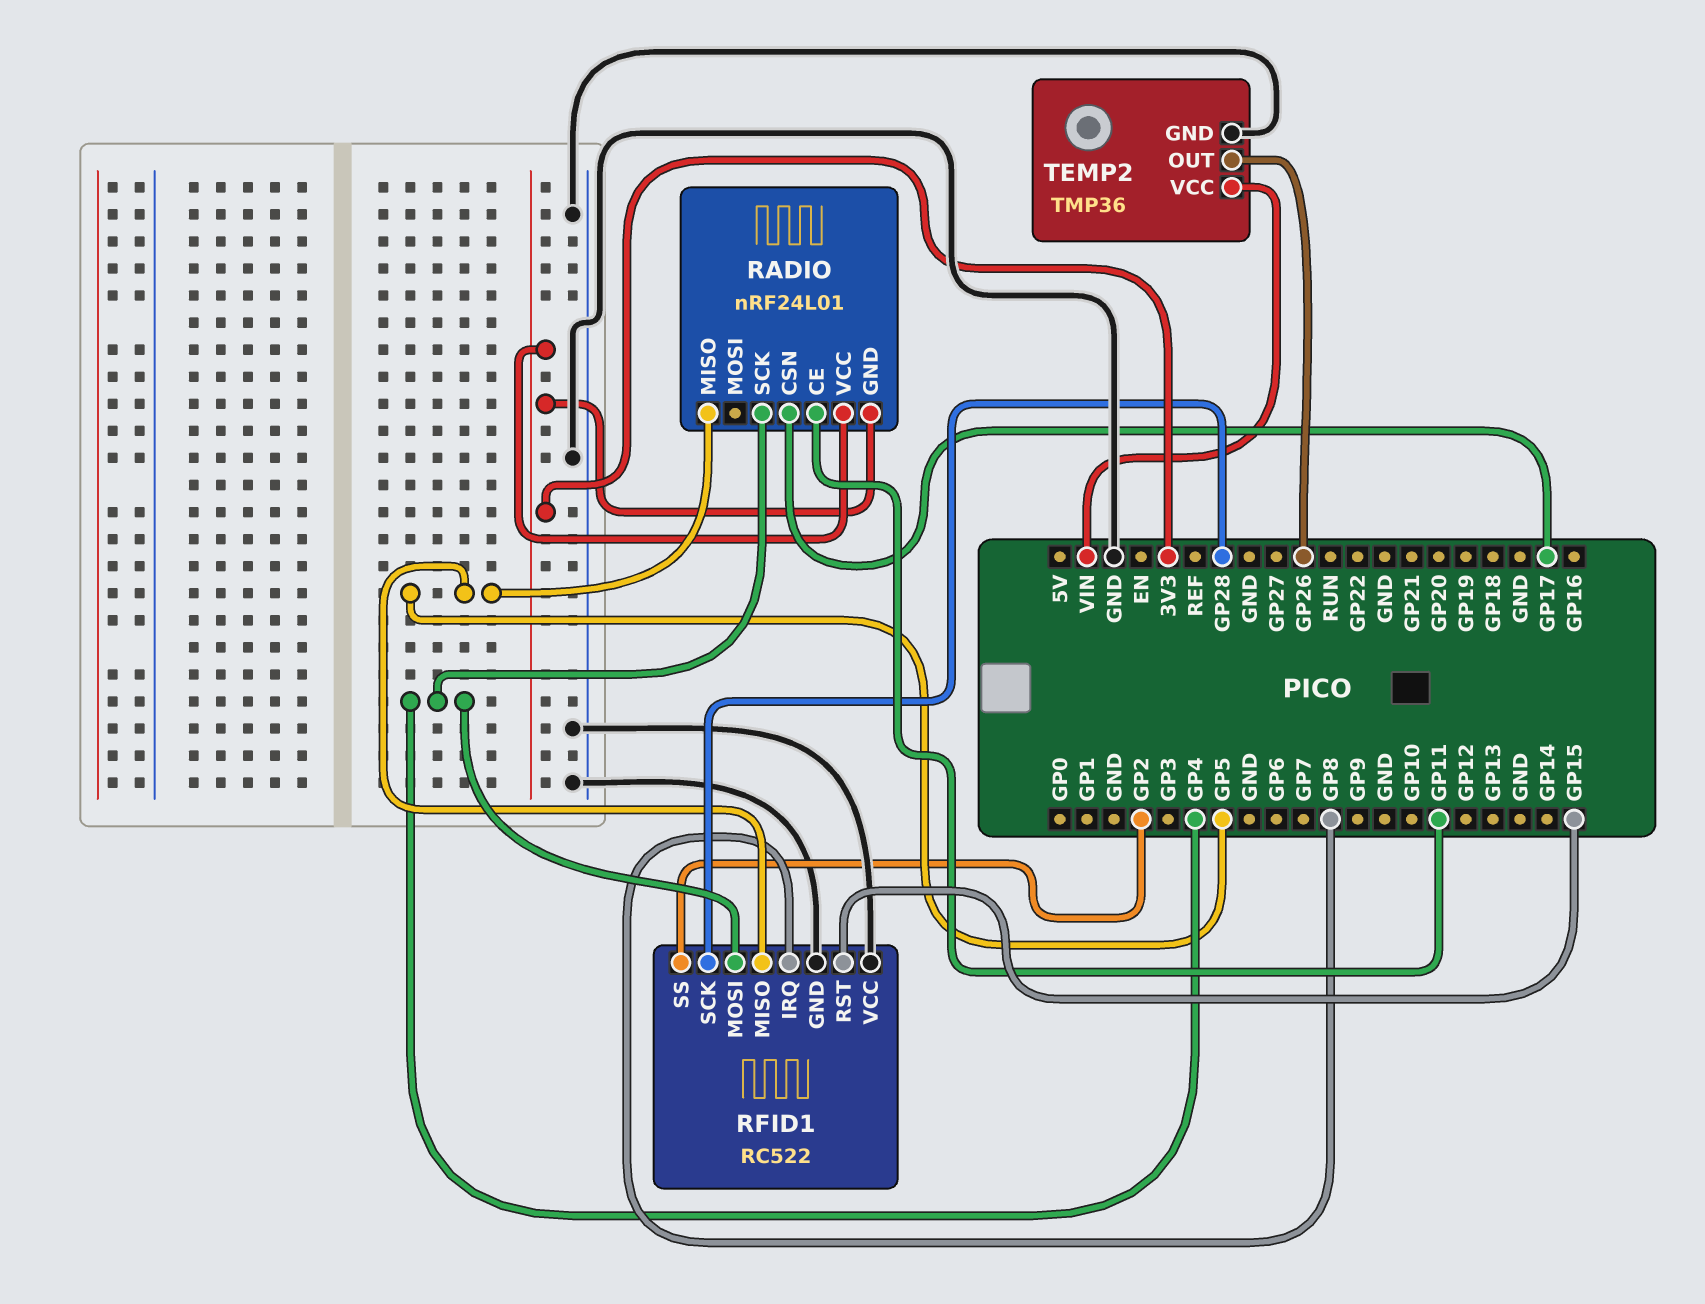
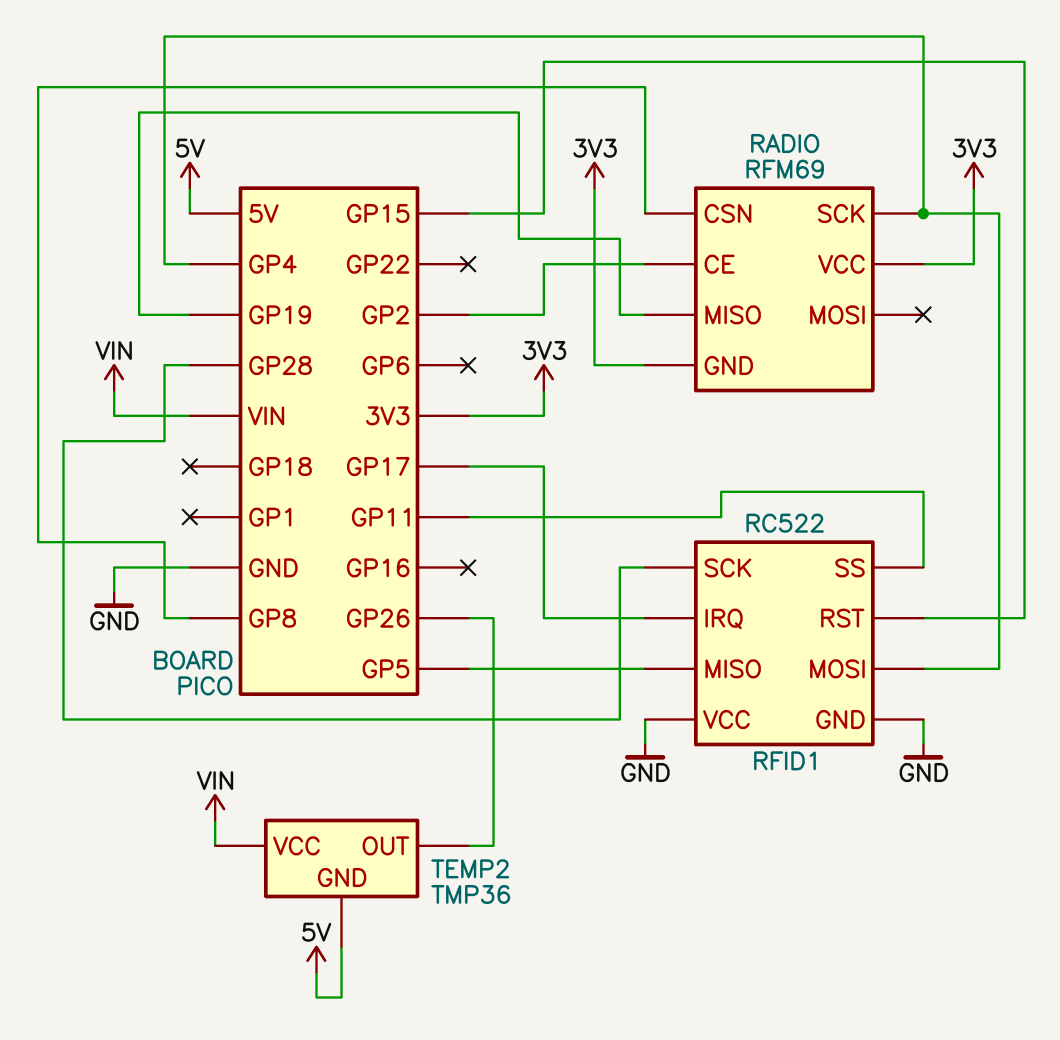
RADIO: nRF24L01 -> RFM69
RADIO pin CE: GP11 -> GP2
RADIO pin CSN: GP17 -> GP8
RADIO pin MISO: GP5 -> GP19
RFID1 pin IRQ: GP8 -> GP17
RFID1 pin SS: GP2 -> GP11
TEMP2 pin GND: GND -> 5V

